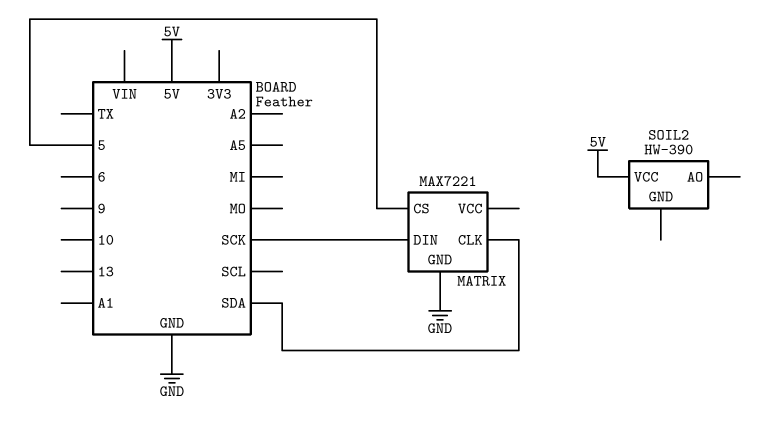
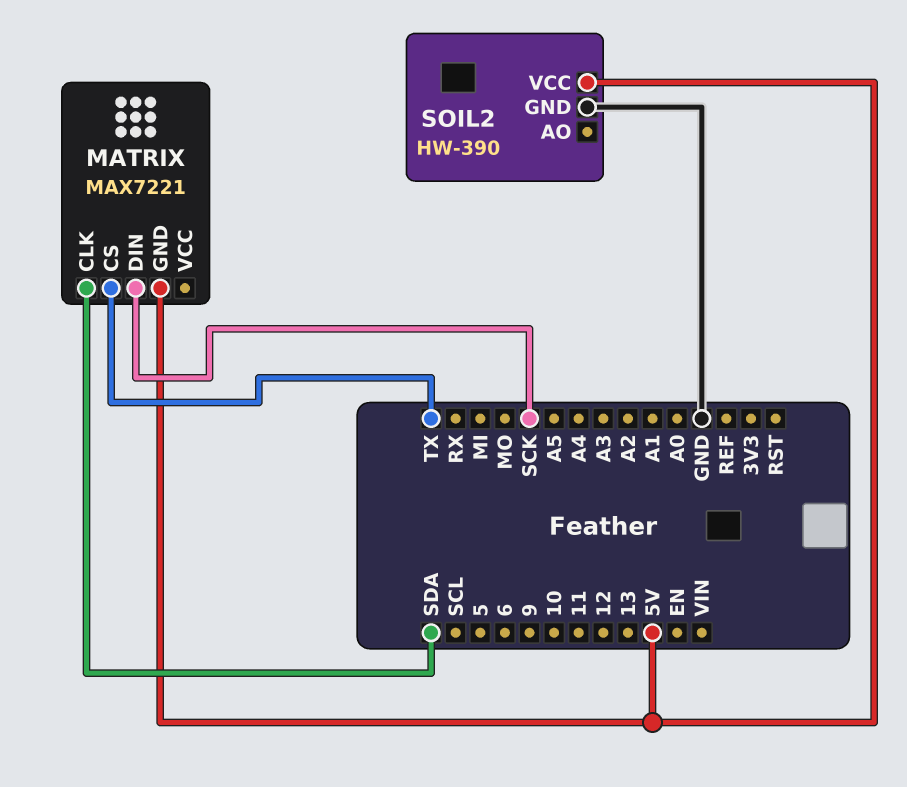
MATRIX pin CS: 5 -> TX
MATRIX pin GND: GND -> 5V
SOIL2 pin GND: none -> GND

